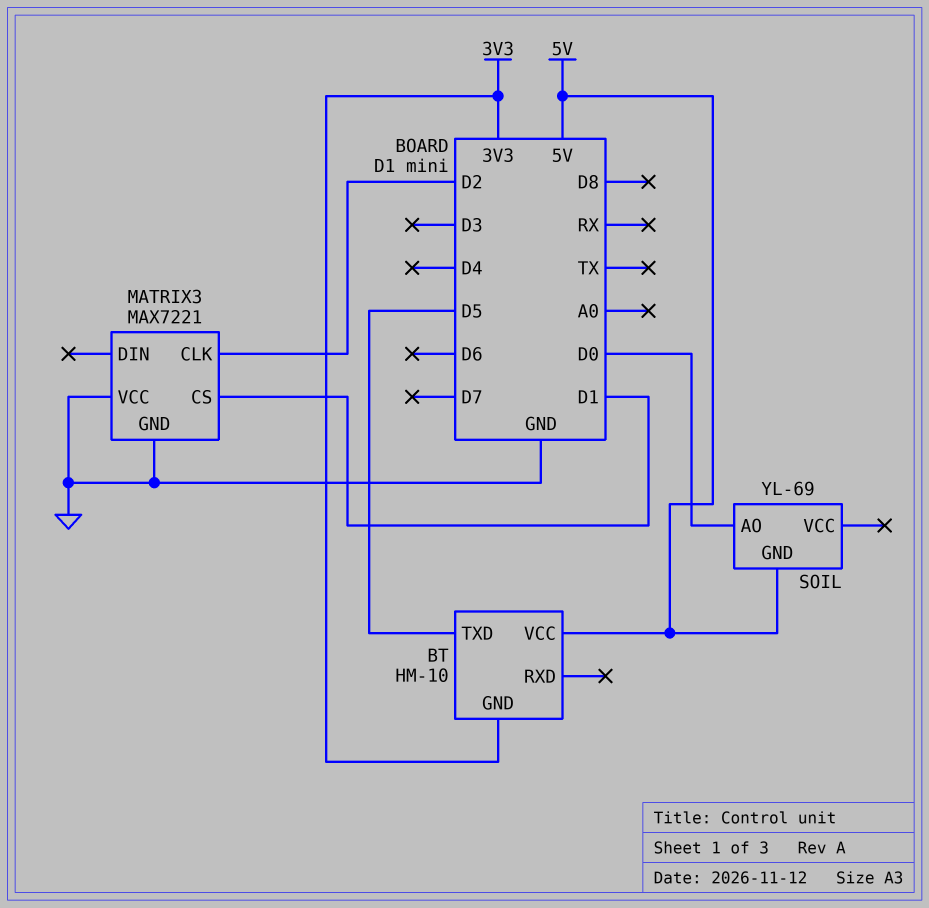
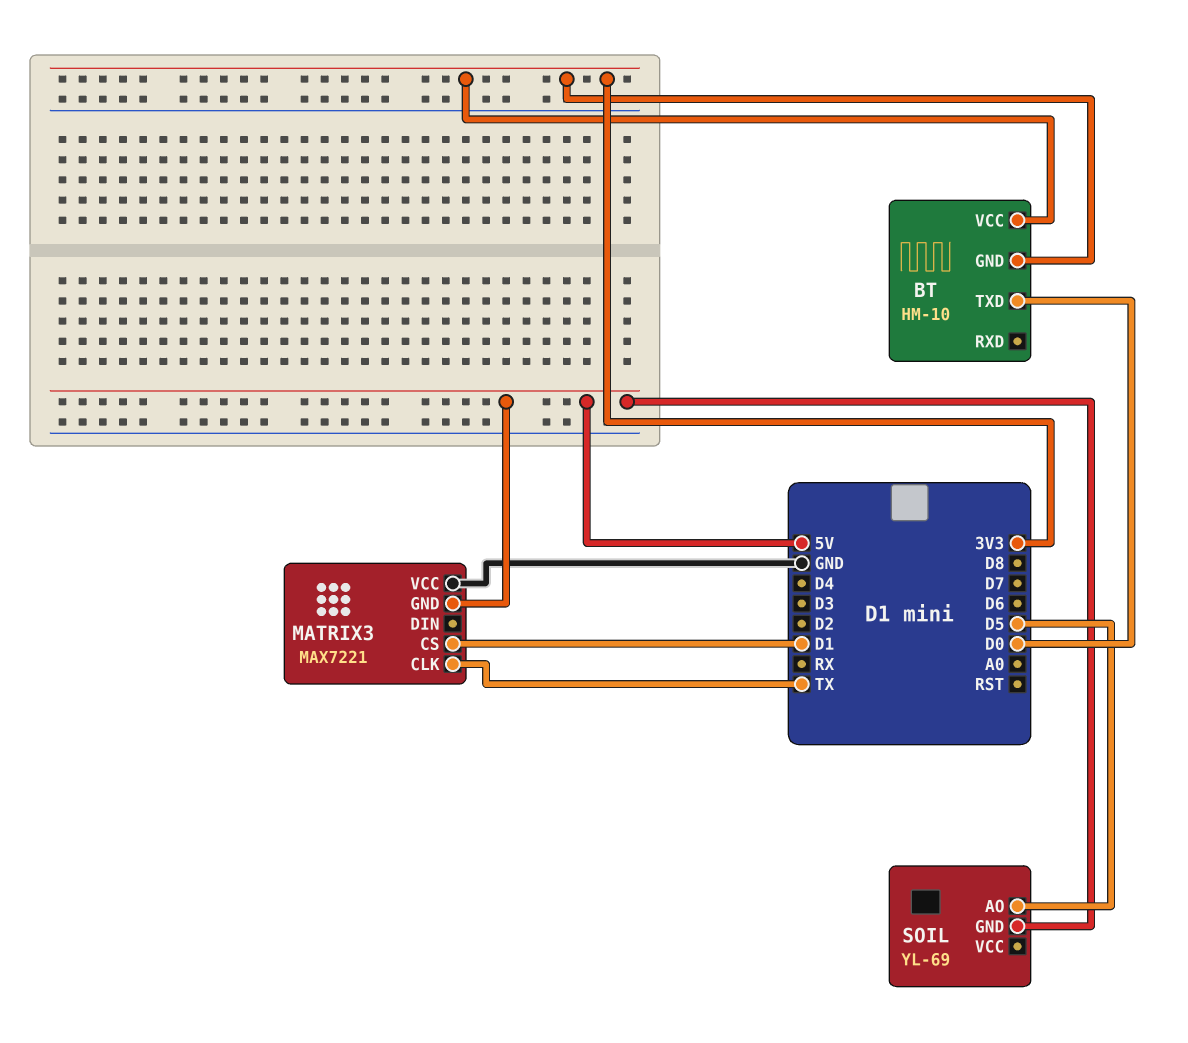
BT pin TXD: D5 -> D0
BT pin VCC: 5V -> 3V3
MATRIX3 pin CLK: D2 -> TX
MATRIX3 pin GND: GND -> 5V
SOIL pin AO: D0 -> D5

